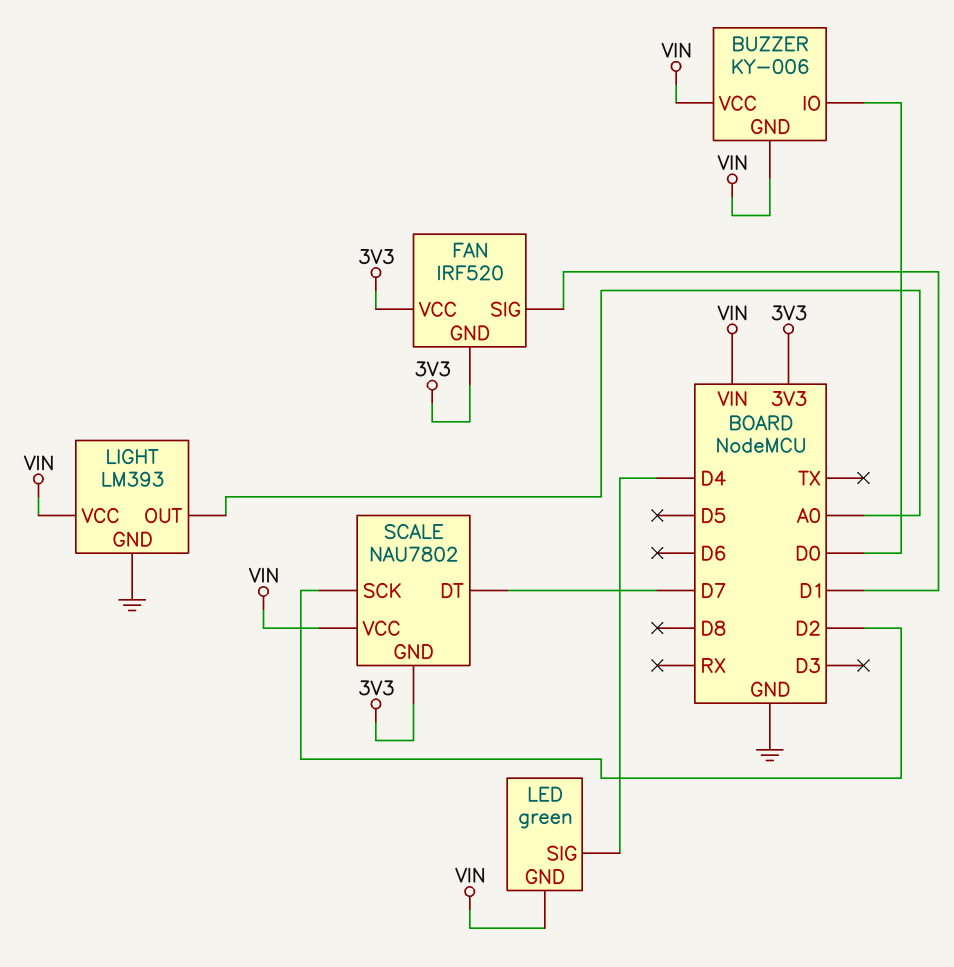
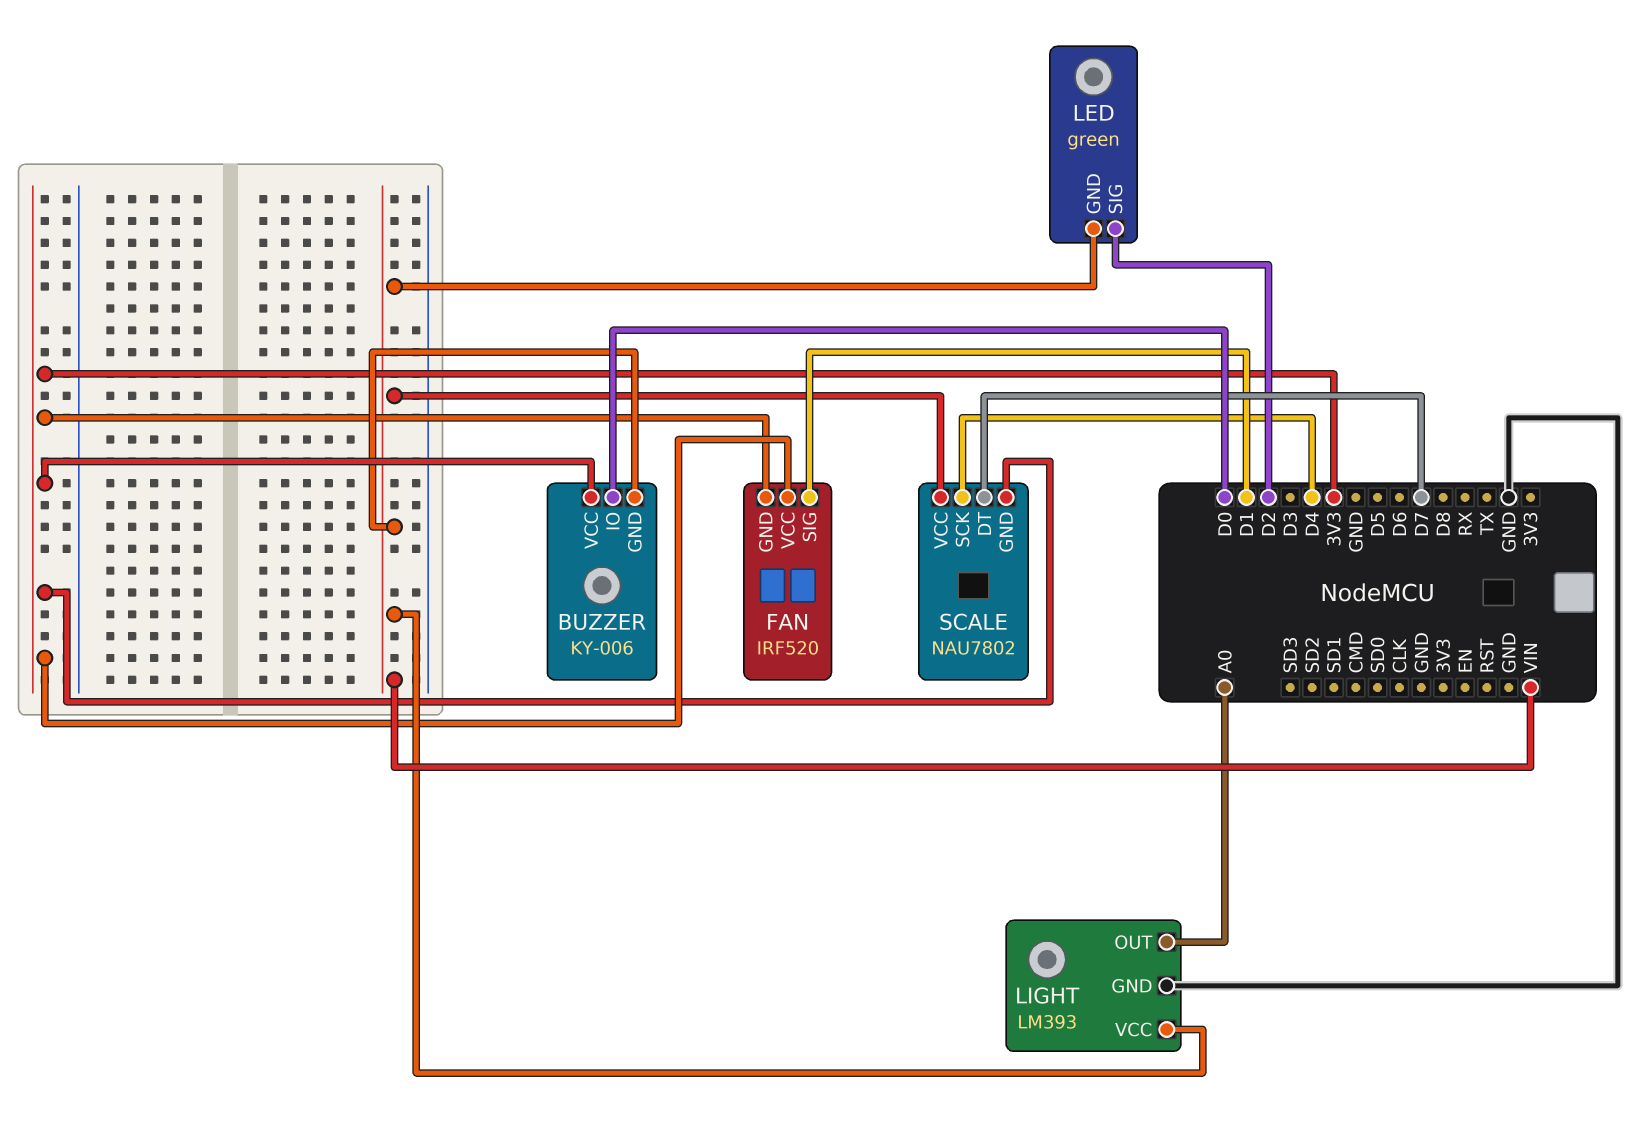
BUZZER pin VCC: VIN -> 3V3
LED pin SIG: D4 -> D2
SCALE pin SCK: D2 -> D4

